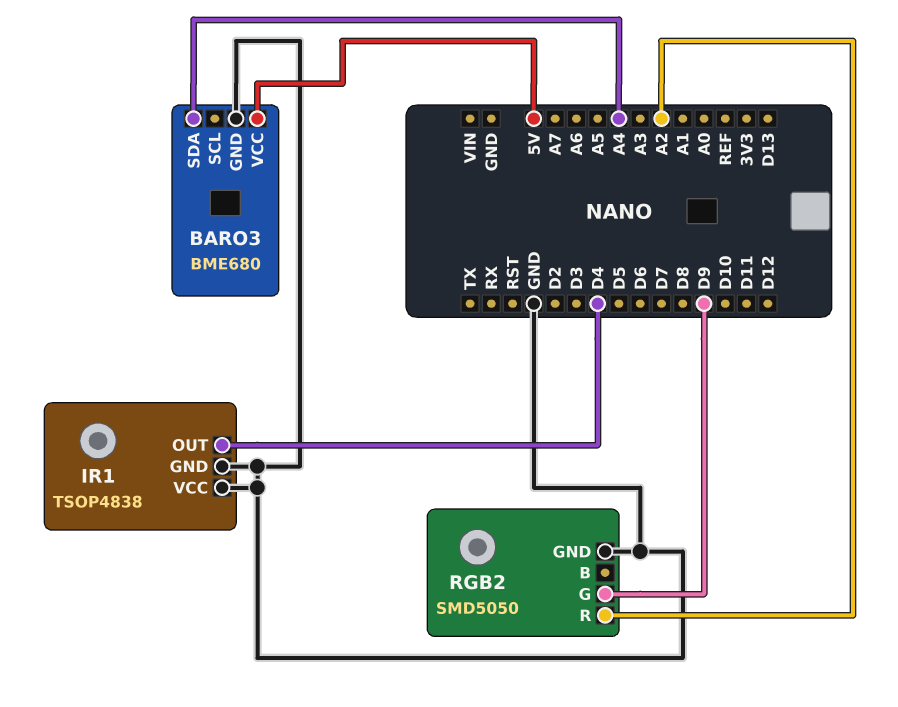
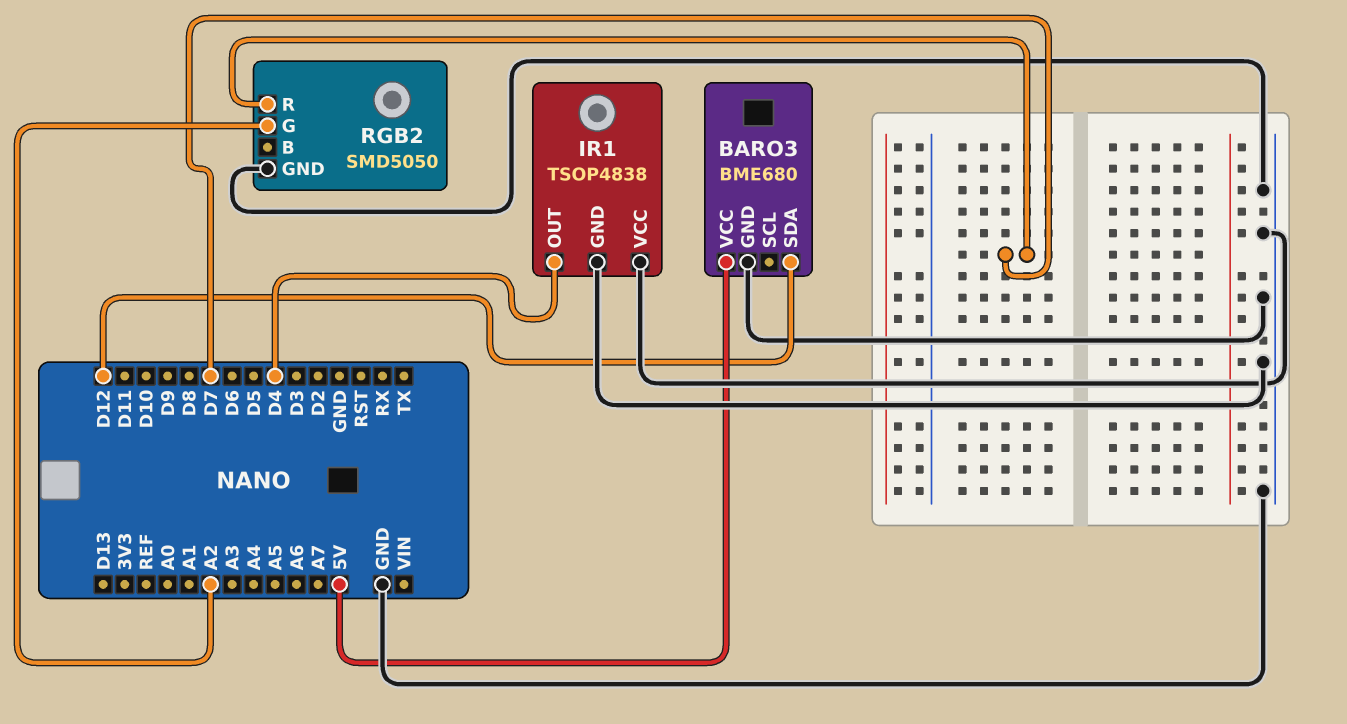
BARO3 pin SDA: A4 -> D12
RGB2 pin G: D9 -> A2
RGB2 pin R: A2 -> D7

